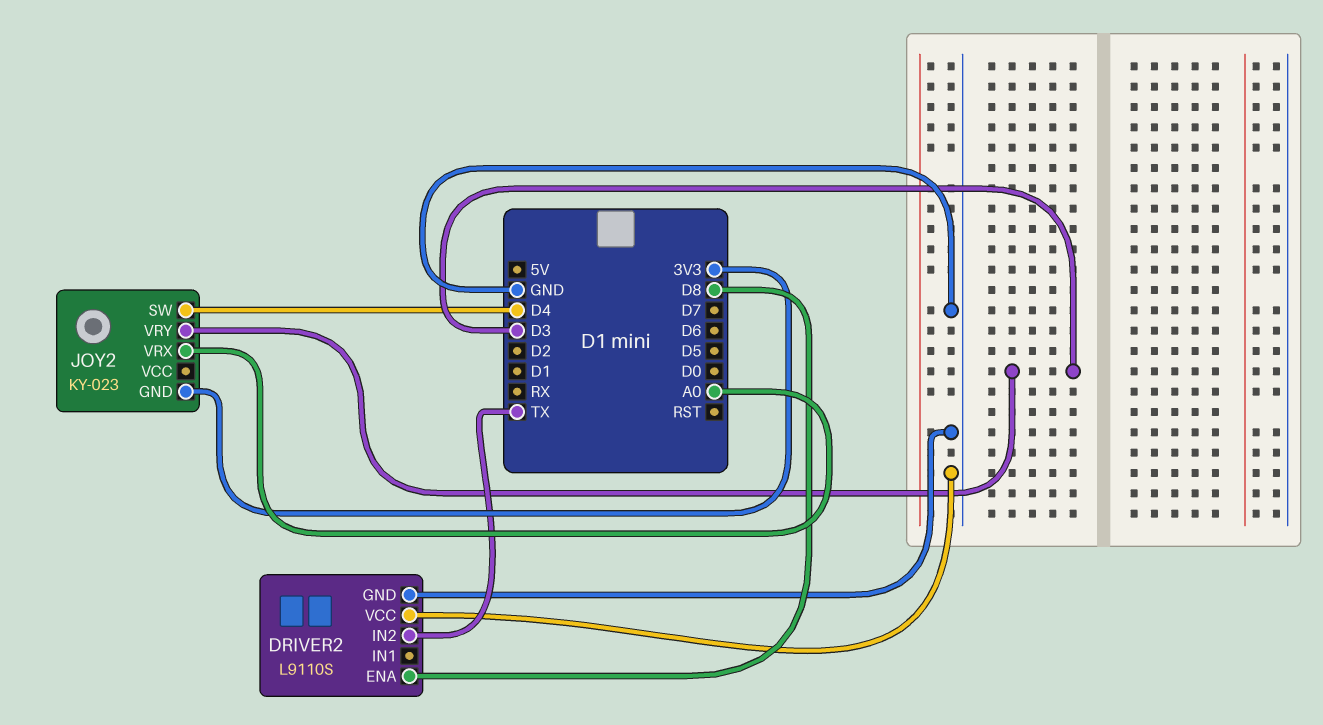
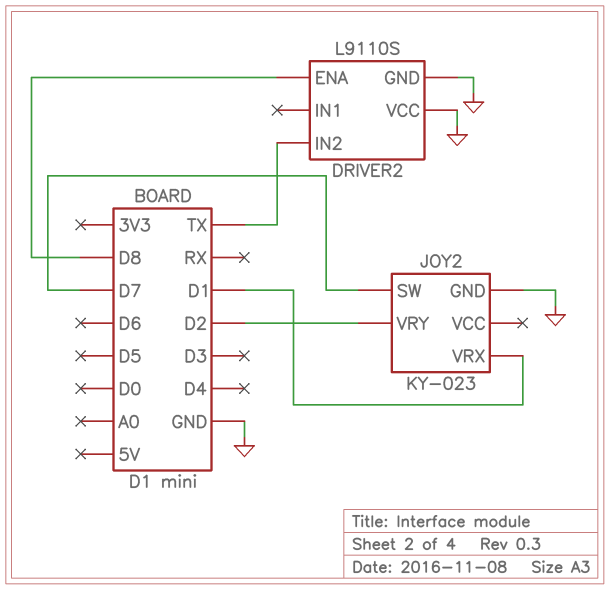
JOY2 pin GND: 3V3 -> GND
JOY2 pin SW: D4 -> D7
JOY2 pin VRX: A0 -> D1
JOY2 pin VRY: D3 -> D2

